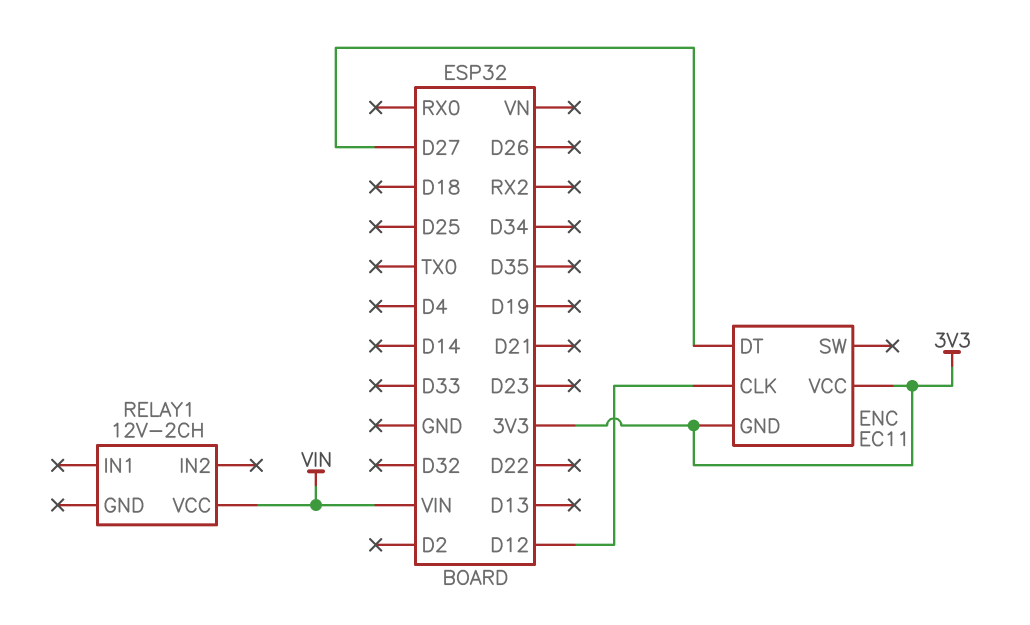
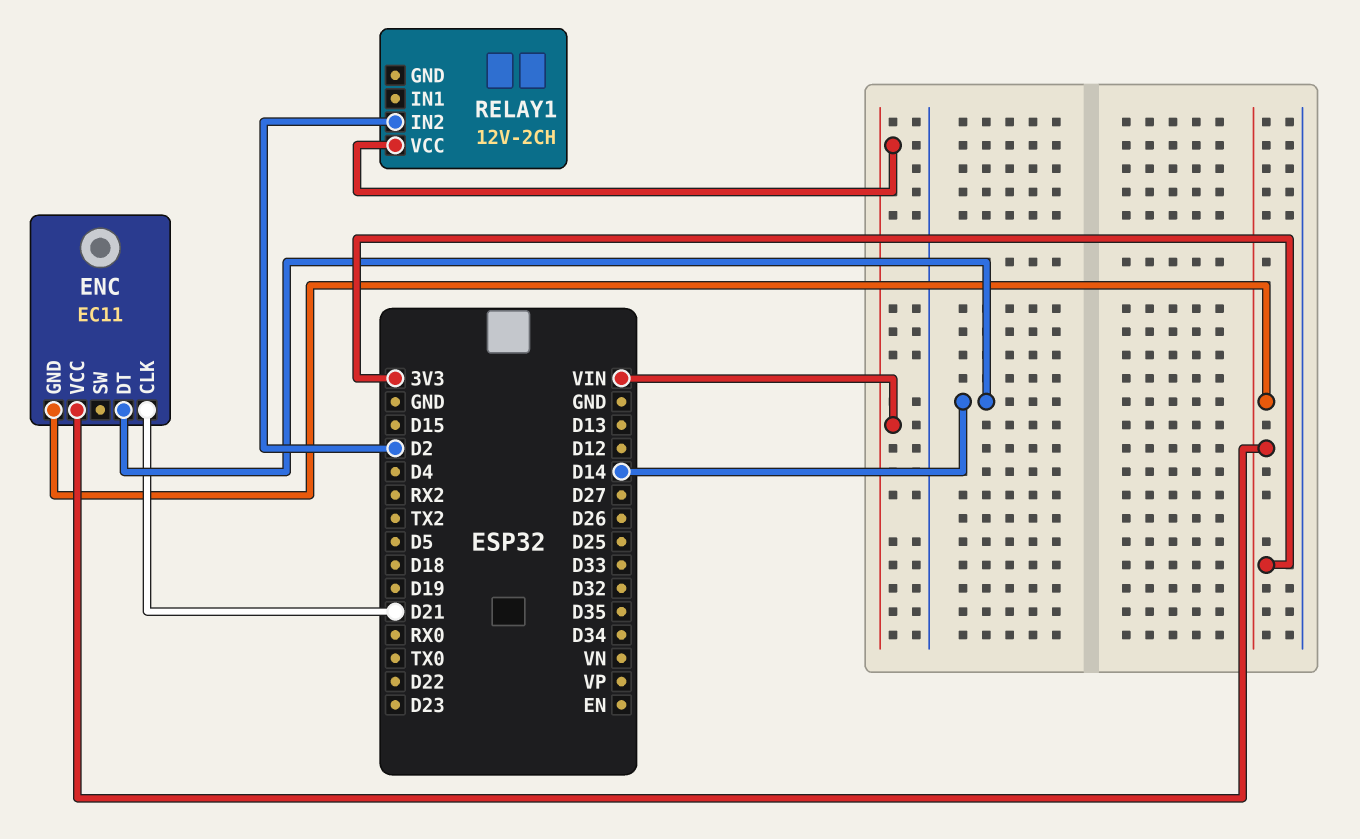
ENC pin CLK: D12 -> D21
ENC pin DT: D27 -> D14
RELAY1 pin IN2: none -> D2

